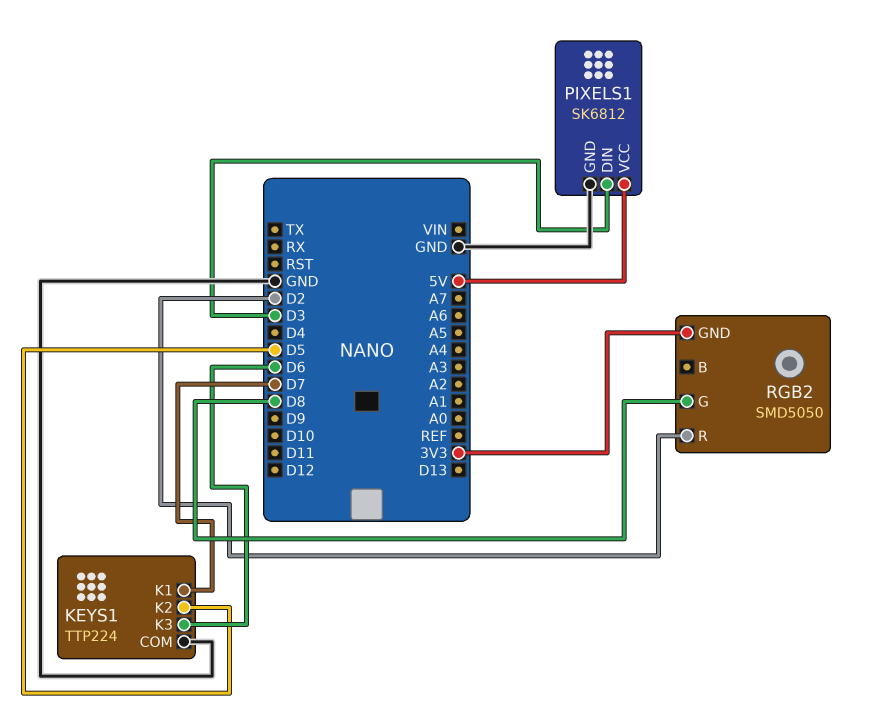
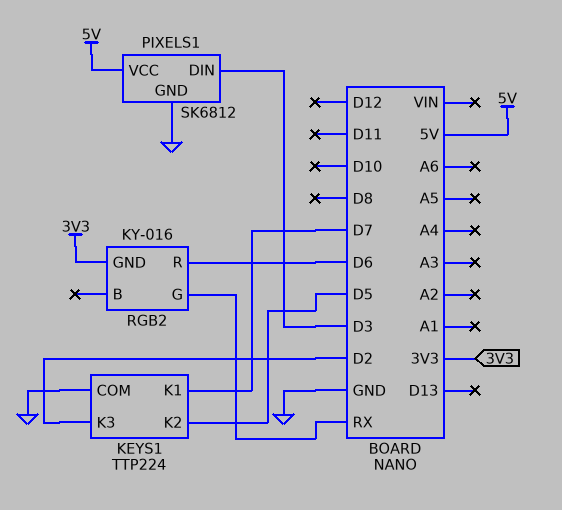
KEYS1 pin K3: D6 -> D2
RGB2: SMD5050 -> KY-016
RGB2 pin G: D8 -> RX
RGB2 pin R: D2 -> D6

